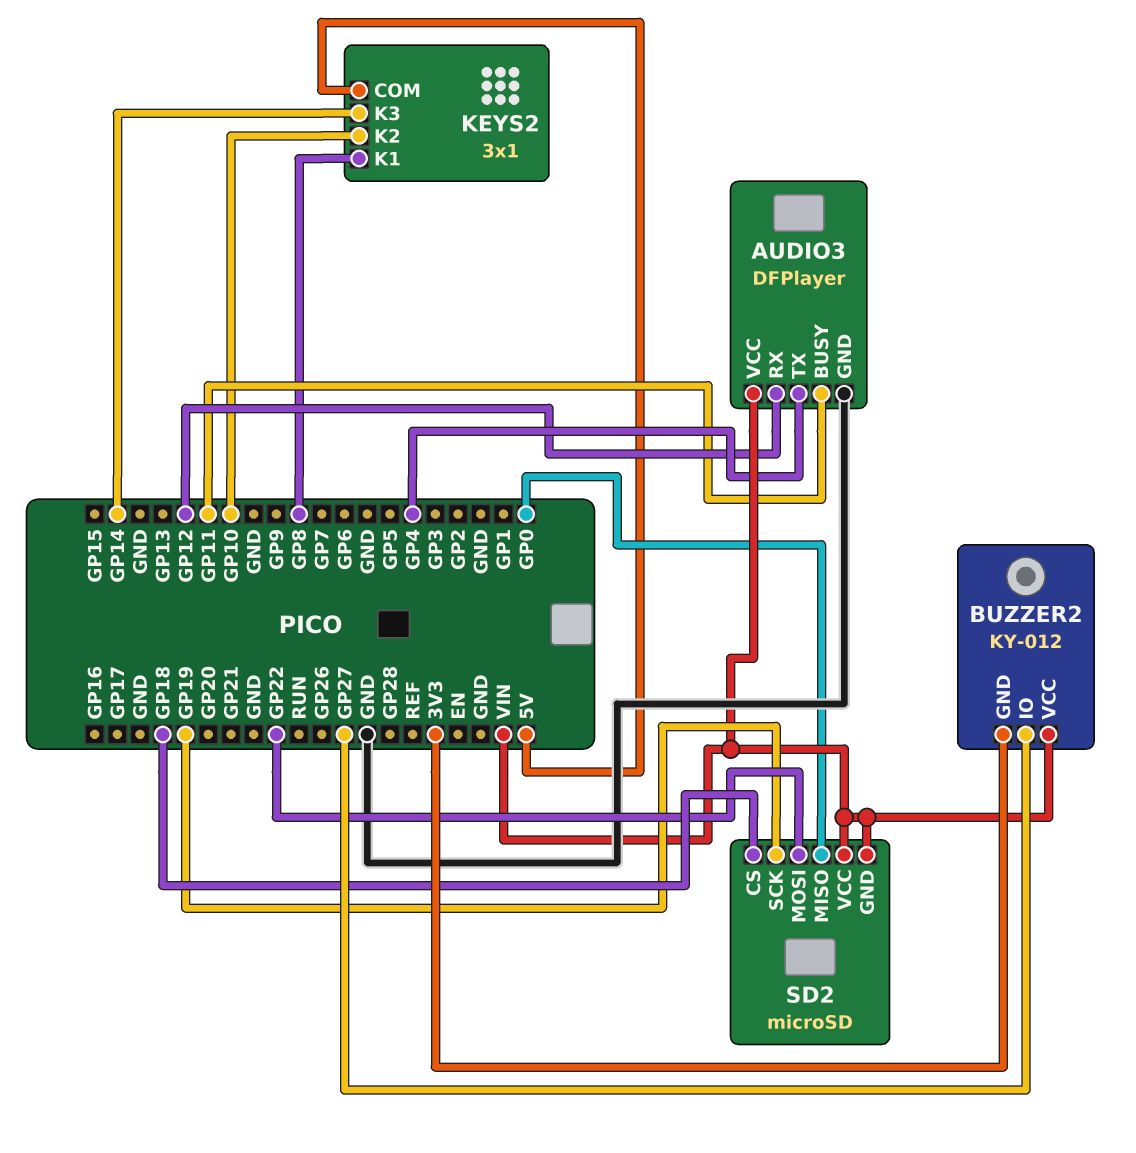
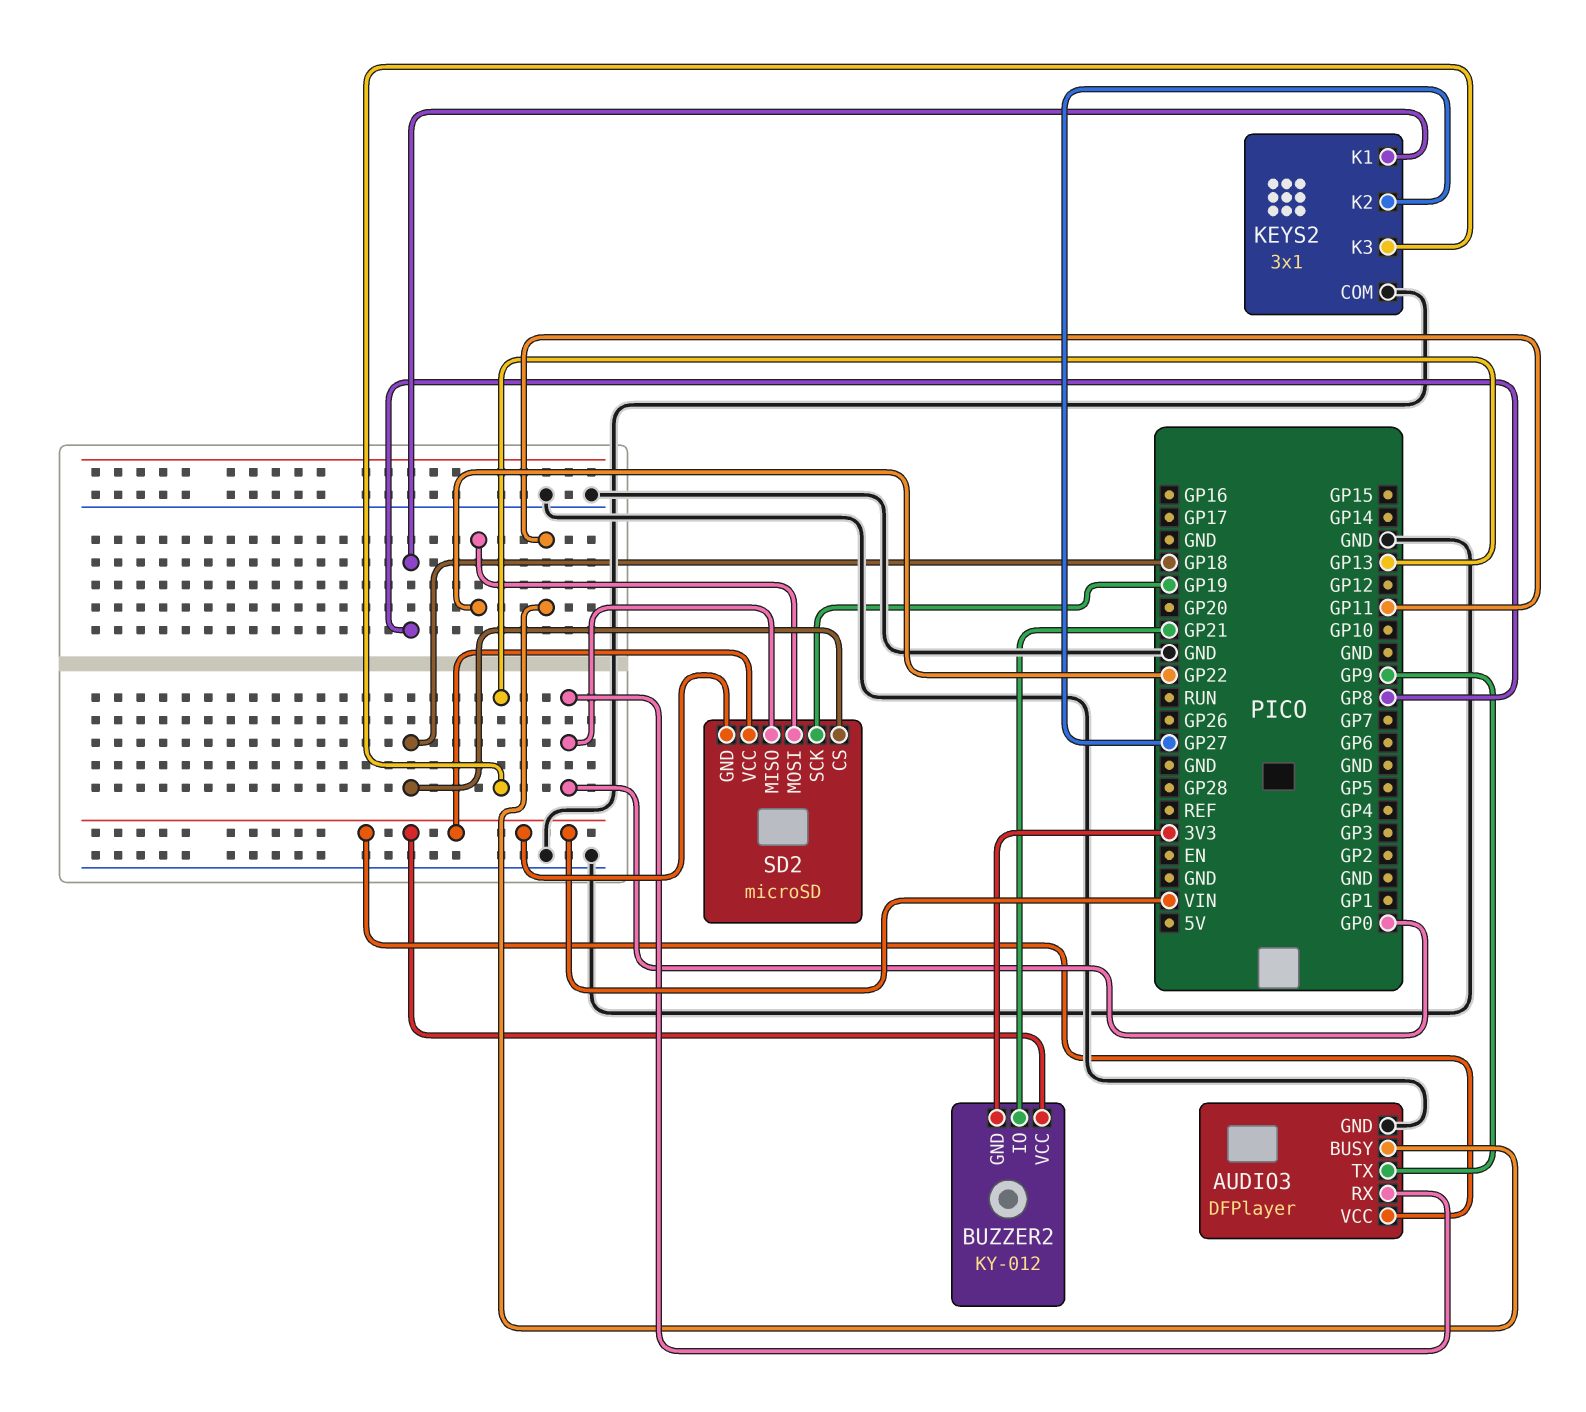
AUDIO3 pin RX: GP12 -> GP0
AUDIO3 pin TX: GP4 -> GP9
BUZZER2 pin IO: GP27 -> GP21
KEYS2 pin COM: 5V -> GND
KEYS2 pin K2: GP10 -> GP27
KEYS2 pin K3: GP14 -> GP13

